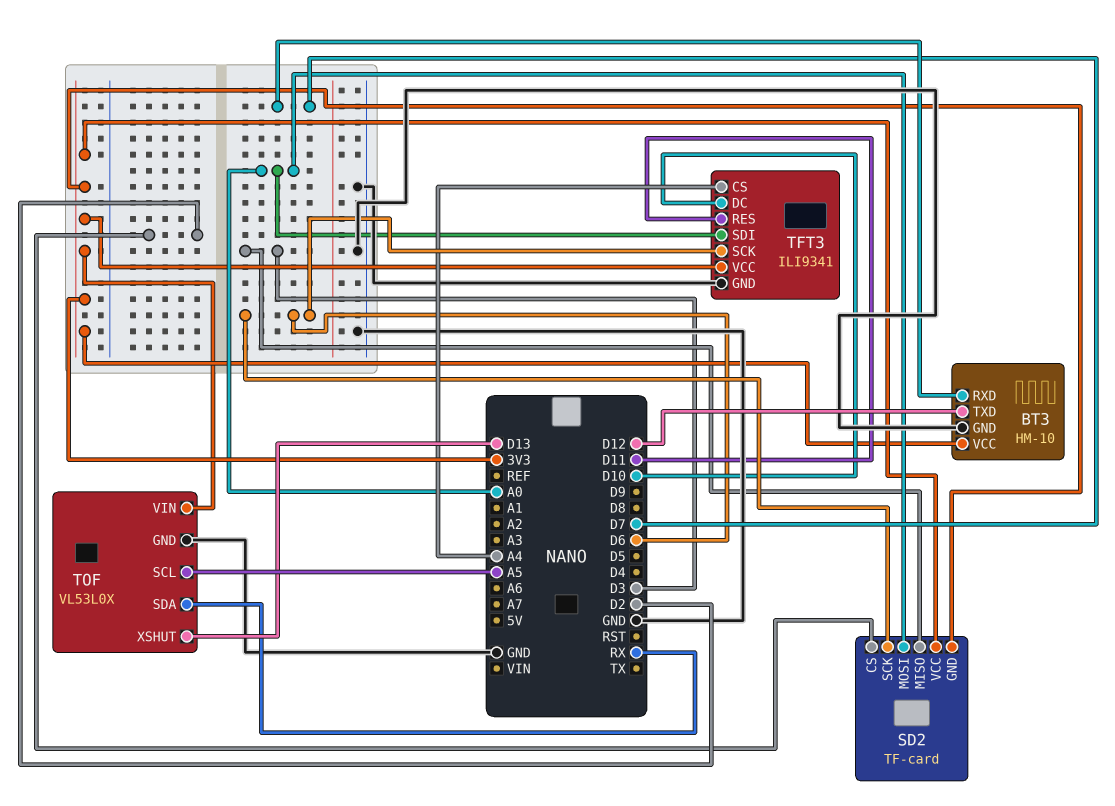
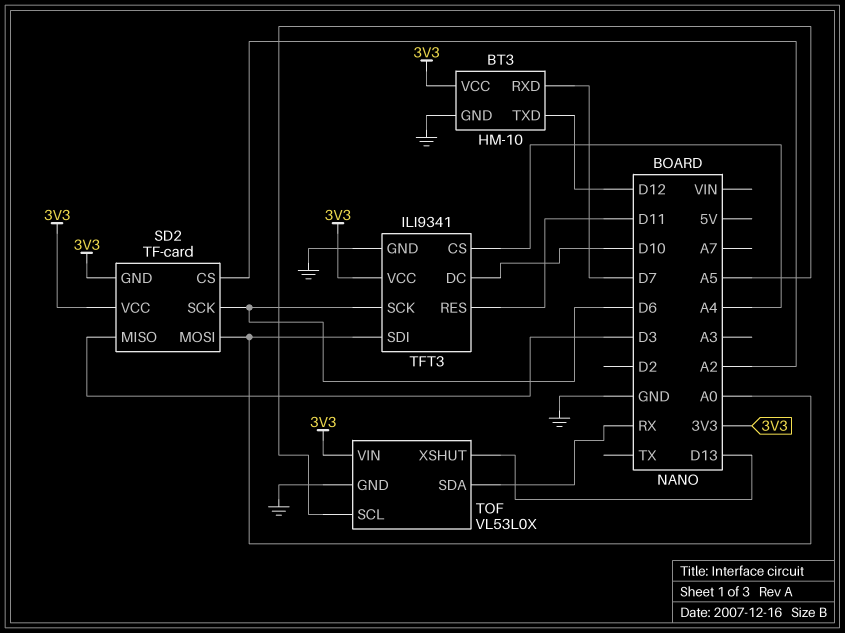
SD2 pin CS: D2 -> A2

